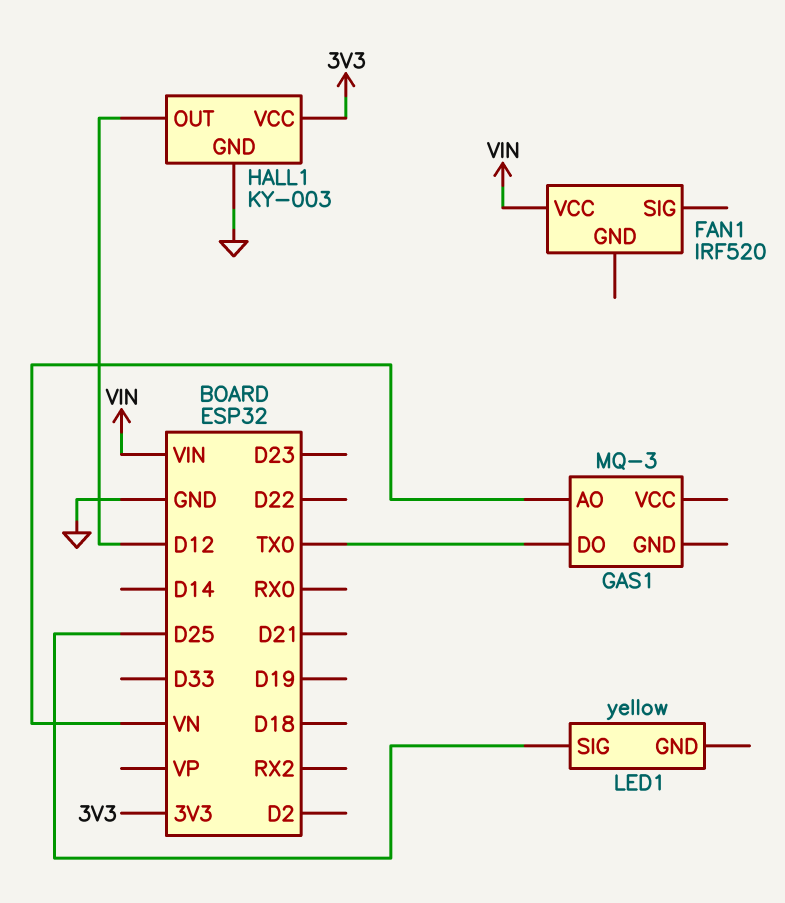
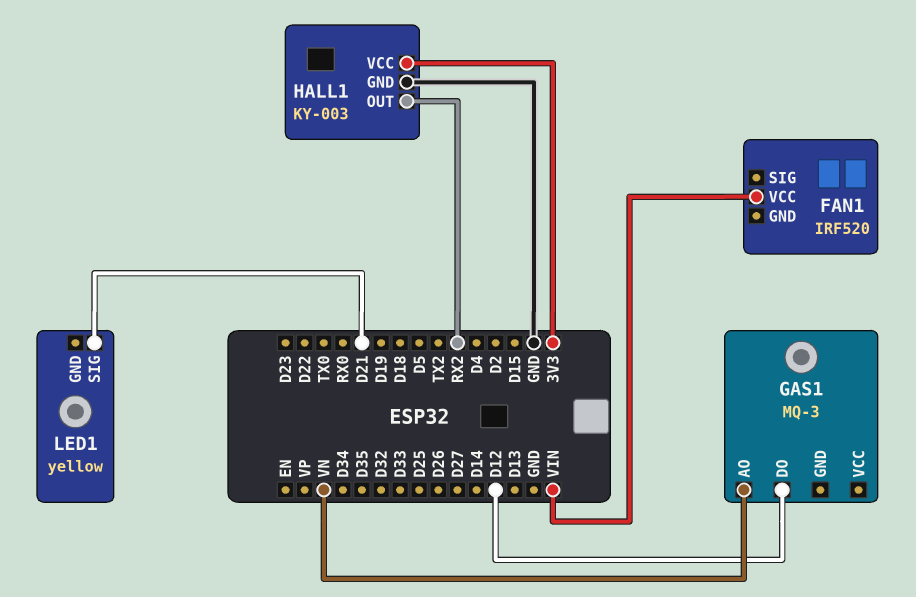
GAS1 pin DO: TX0 -> D12
HALL1 pin OUT: D12 -> RX2
LED1 pin SIG: D25 -> D21

